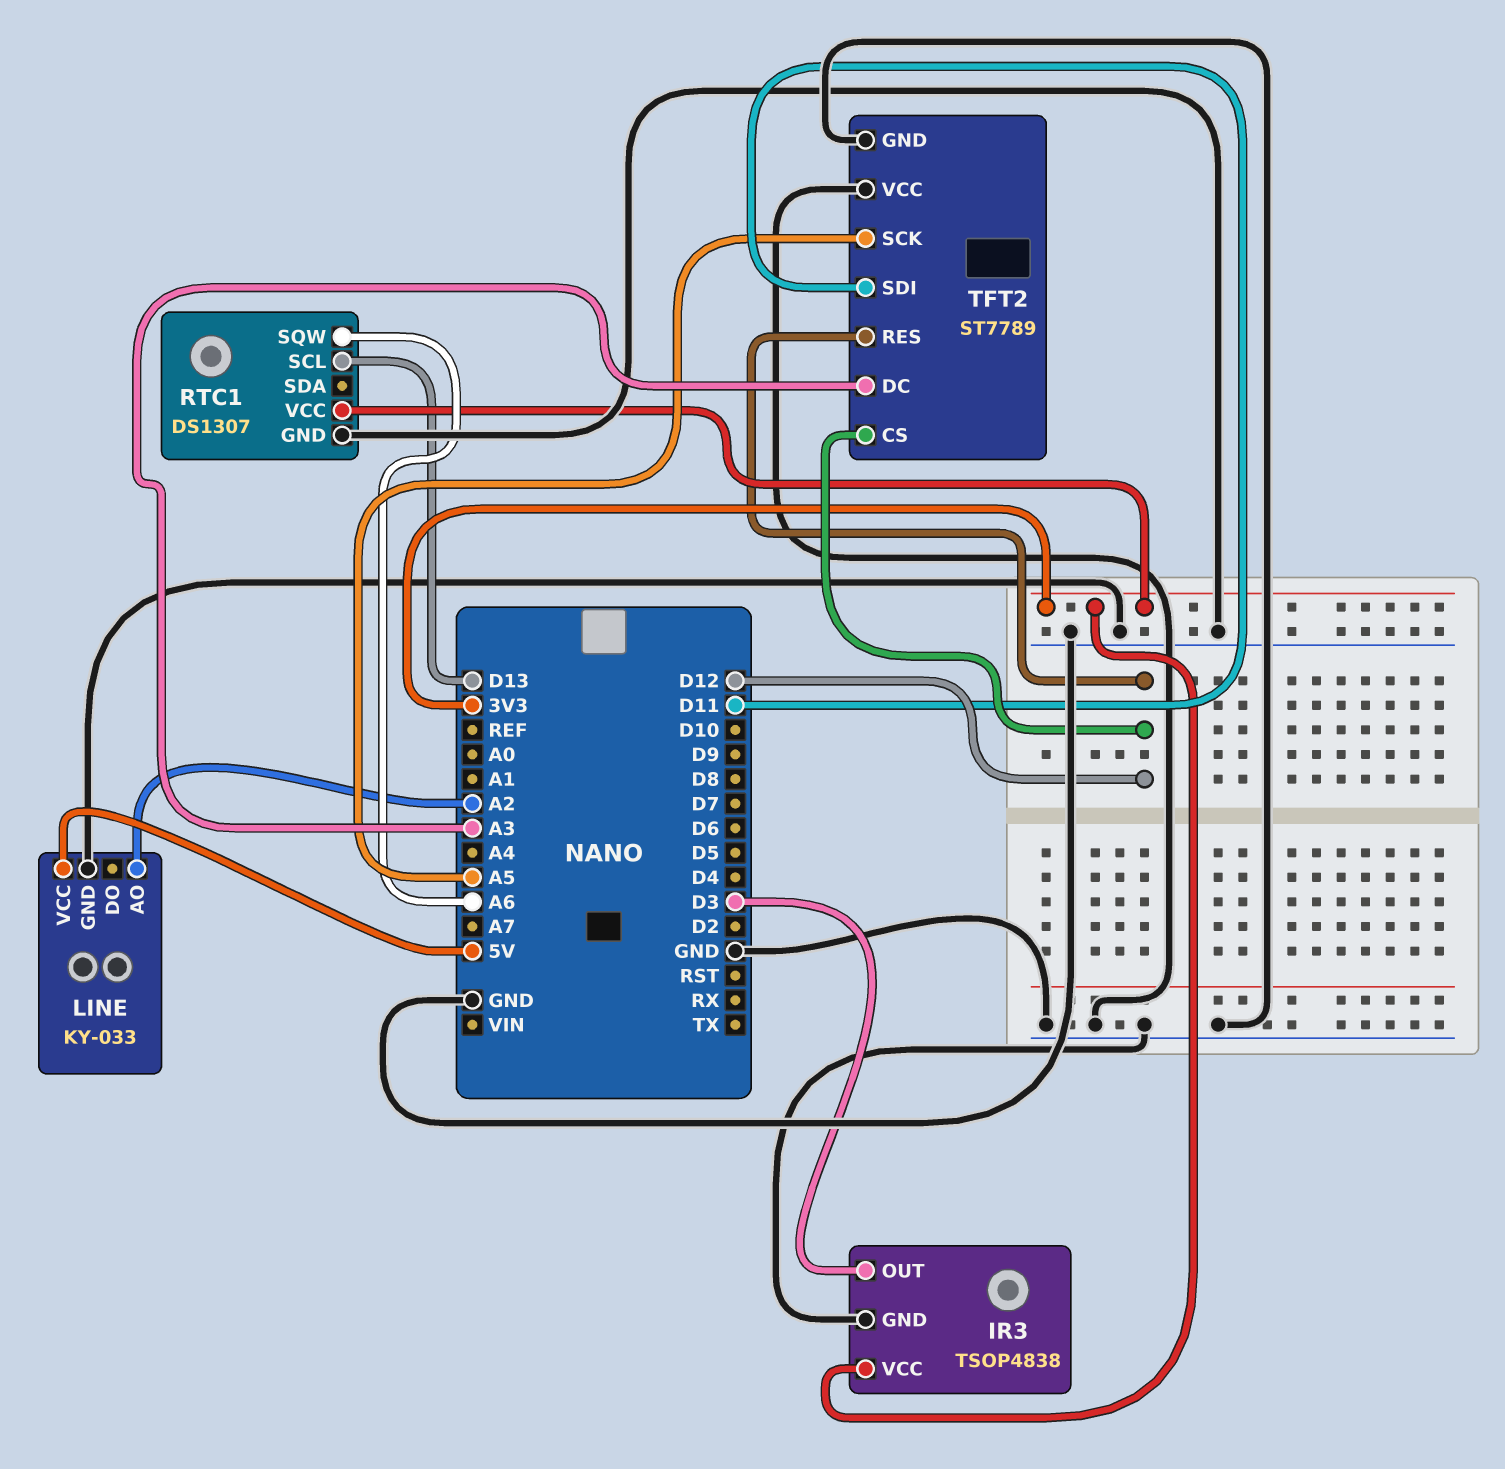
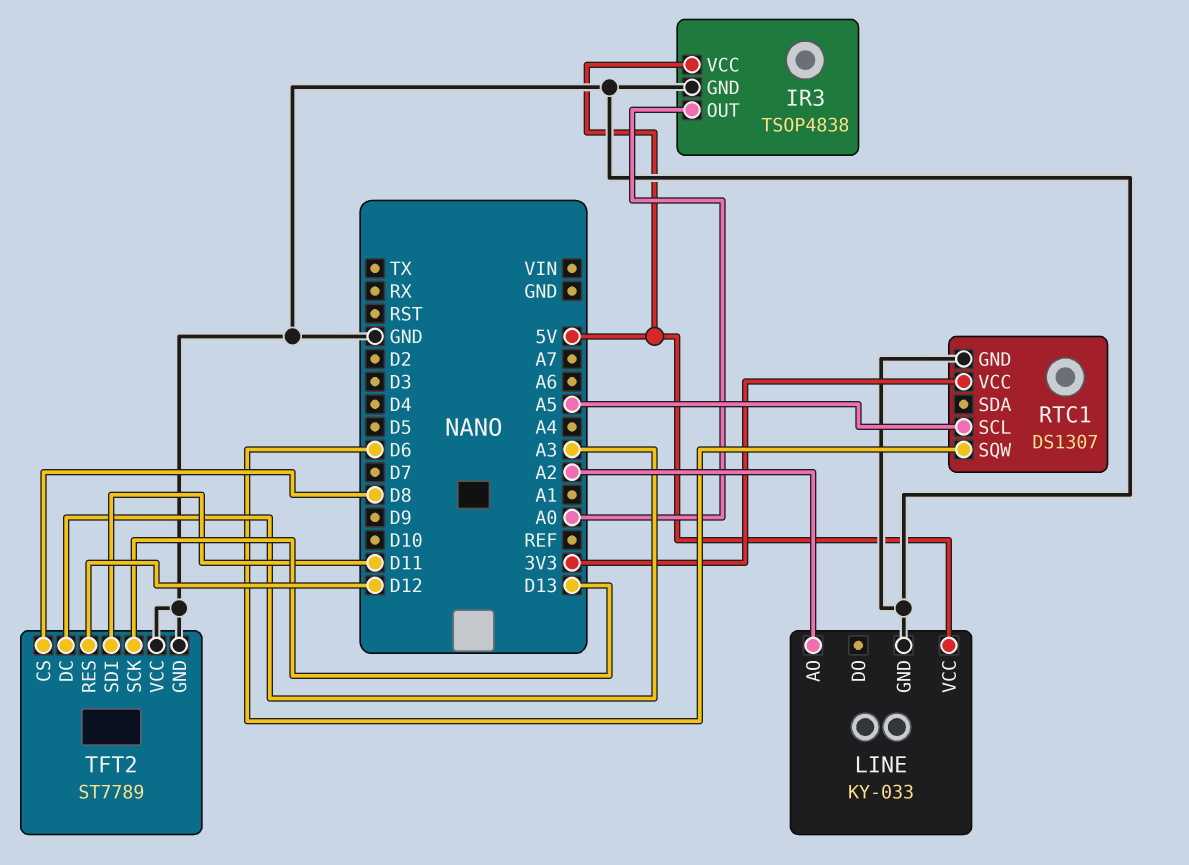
IR3 pin OUT: D3 -> A0
IR3 pin VCC: 3V3 -> 5V
RTC1 pin SCL: D13 -> A5
RTC1 pin SQW: A6 -> D6
TFT2 pin CS: D12 -> D8
TFT2 pin SCK: A5 -> D13

